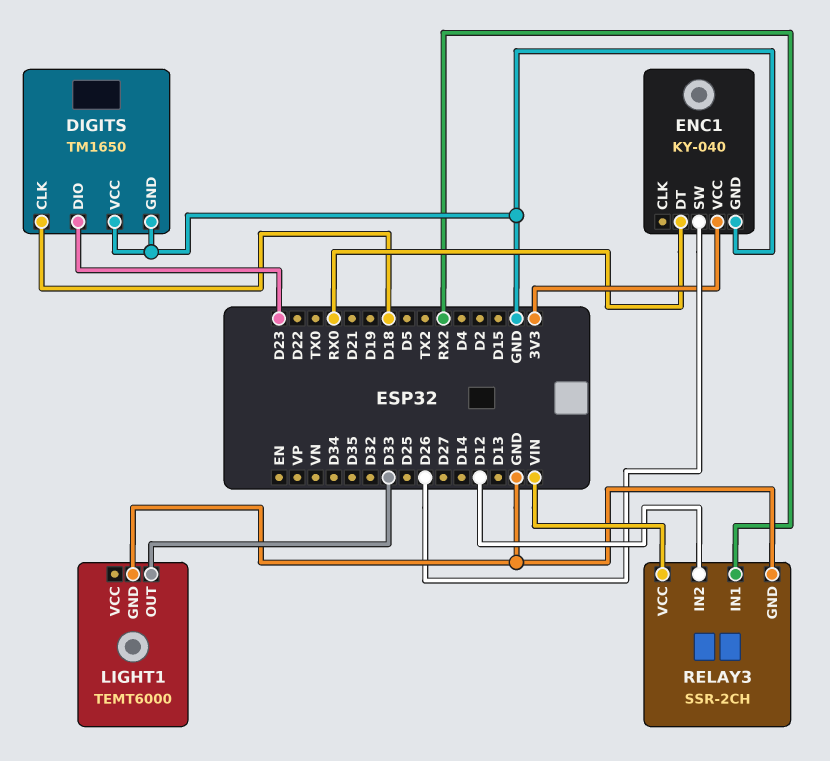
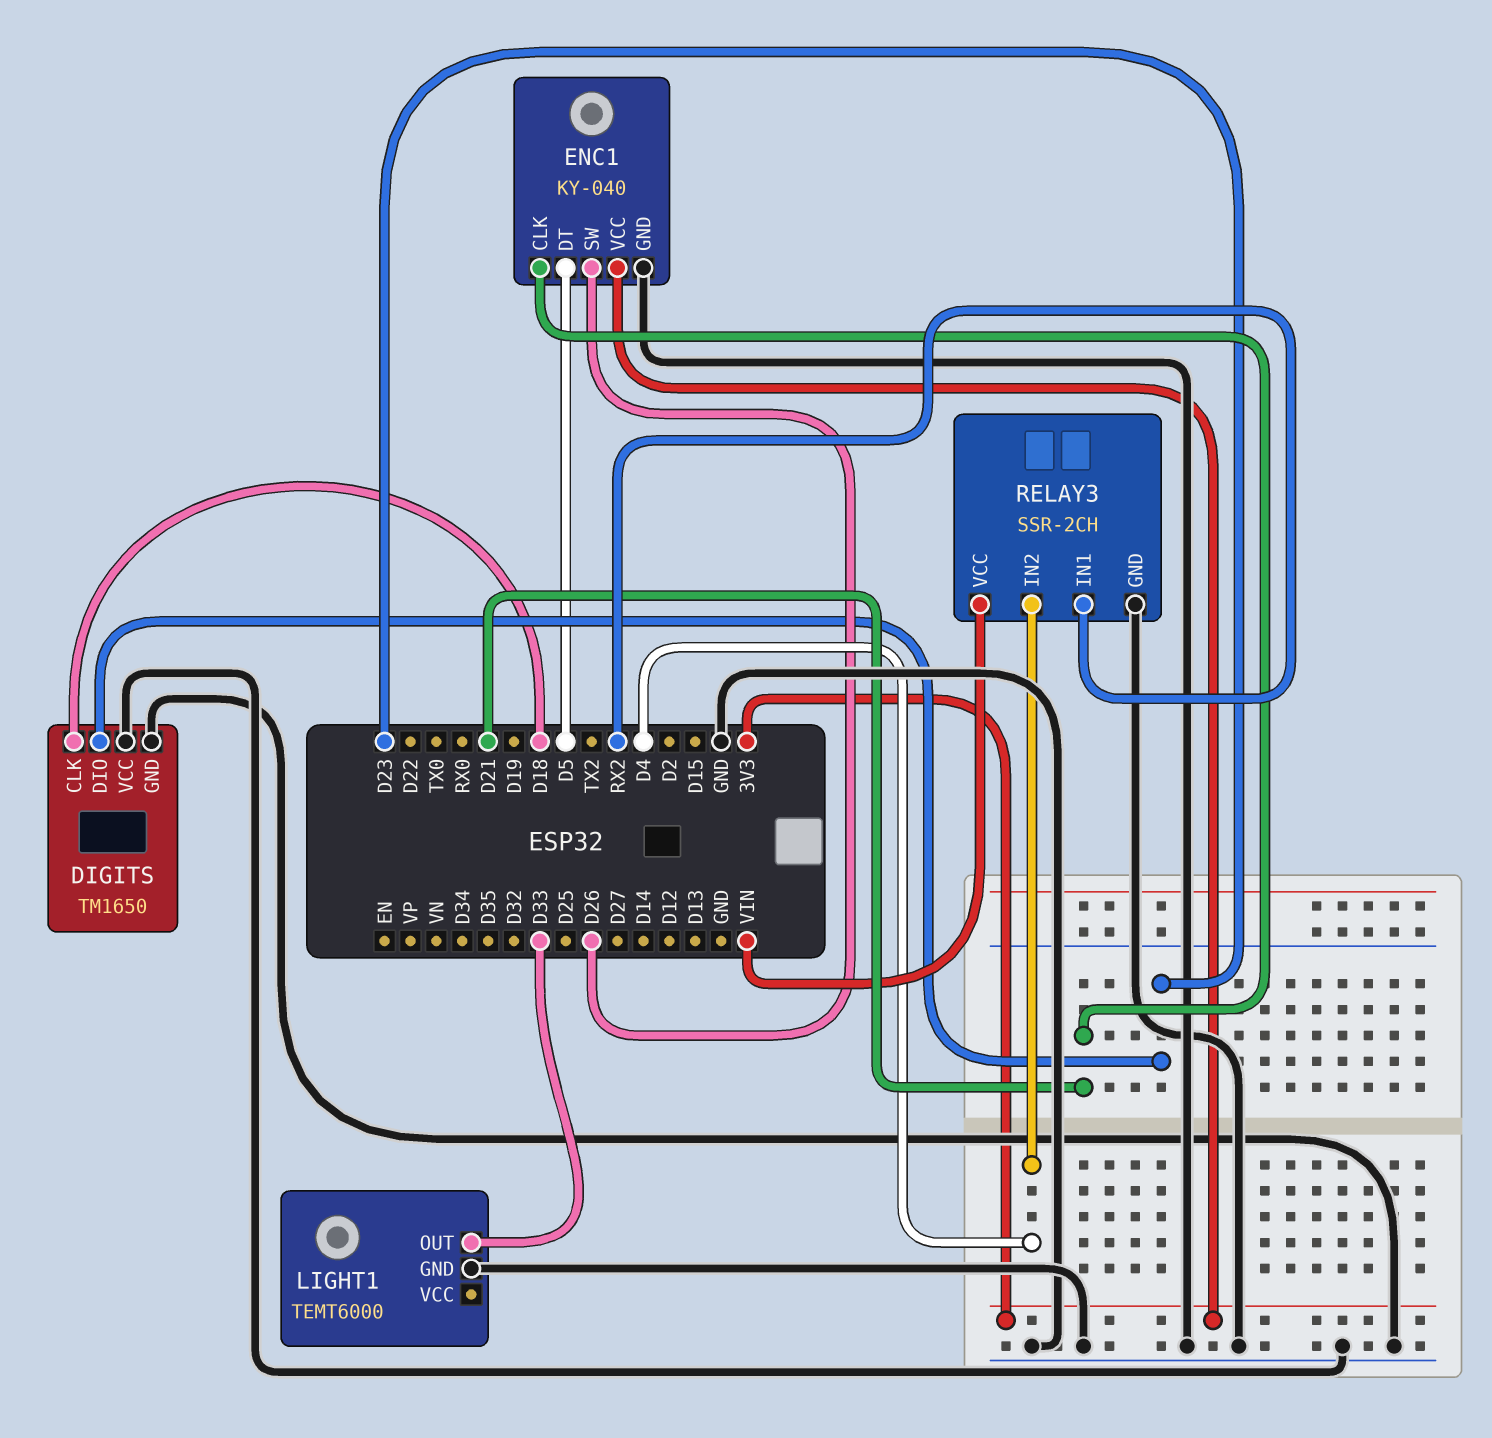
ENC1 pin CLK: none -> D21
ENC1 pin DT: RX0 -> D5
RELAY3 pin IN2: D12 -> D4

